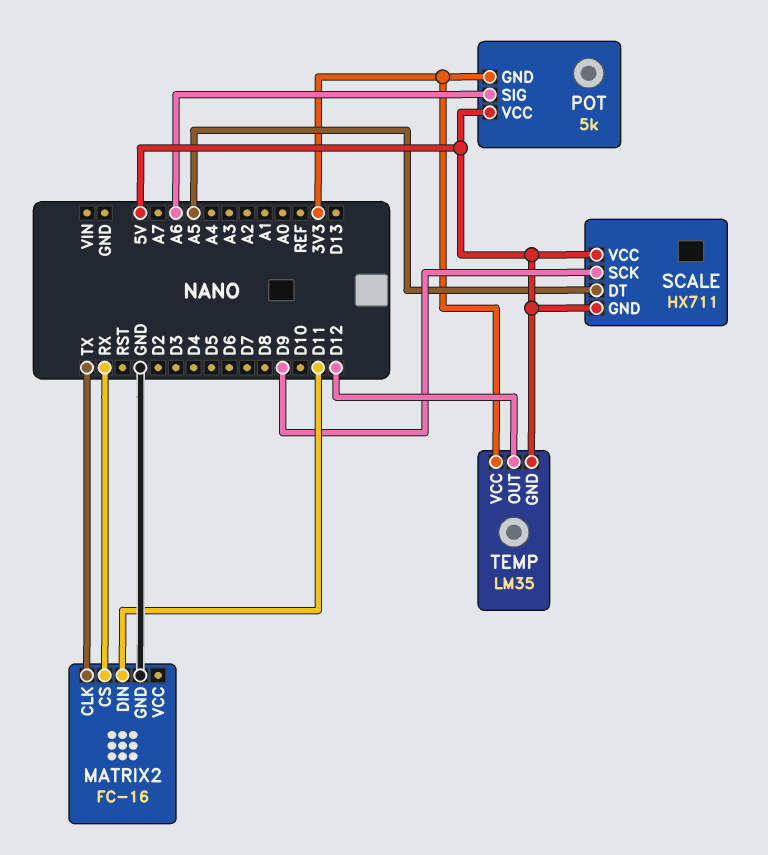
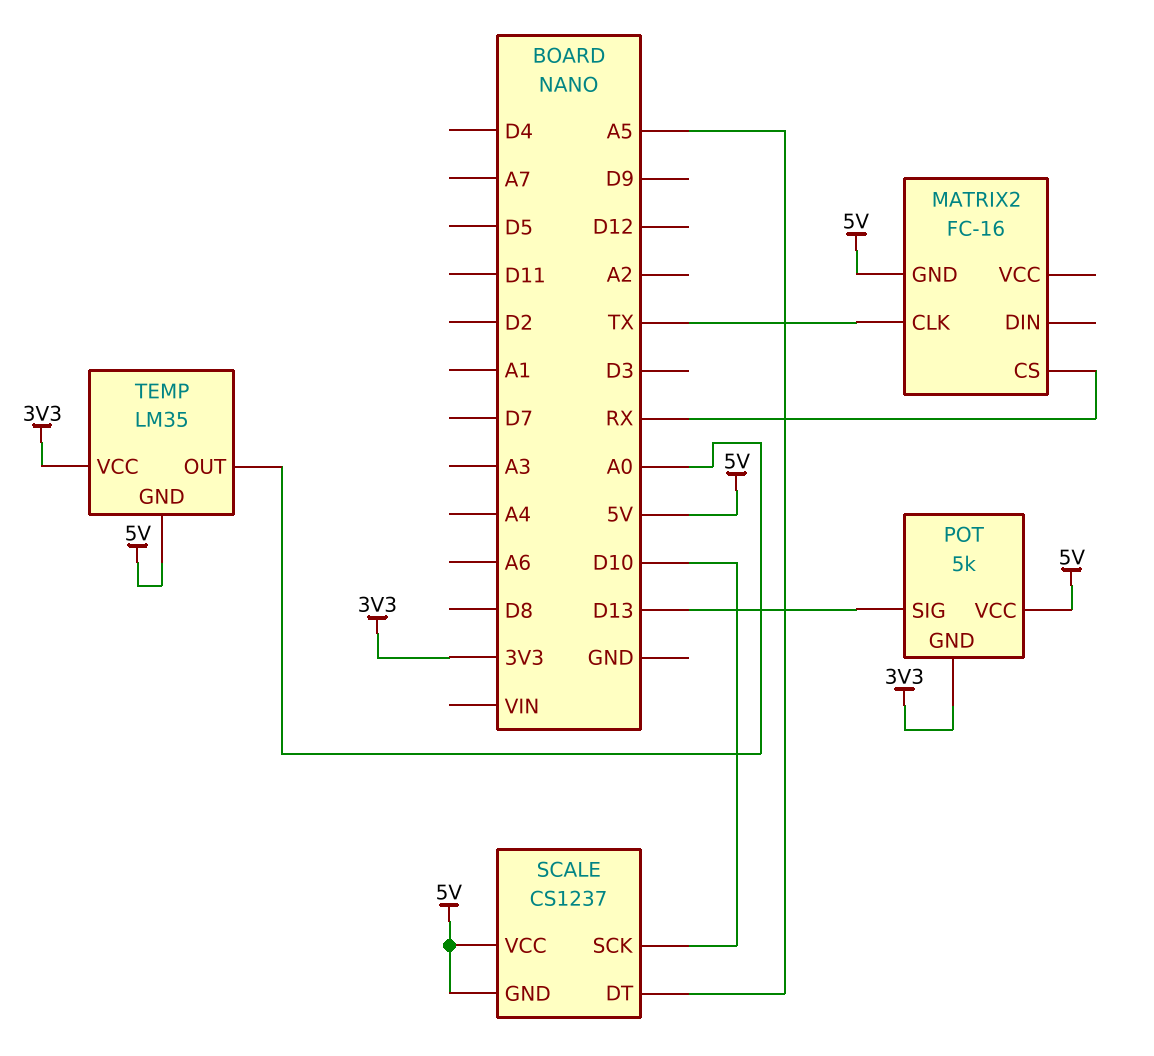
MATRIX2 pin DIN: D11 -> none
MATRIX2 pin GND: GND -> 5V
POT pin SIG: A6 -> D13
SCALE: HX711 -> CS1237
SCALE pin SCK: D9 -> D10
TEMP pin OUT: D12 -> A0

